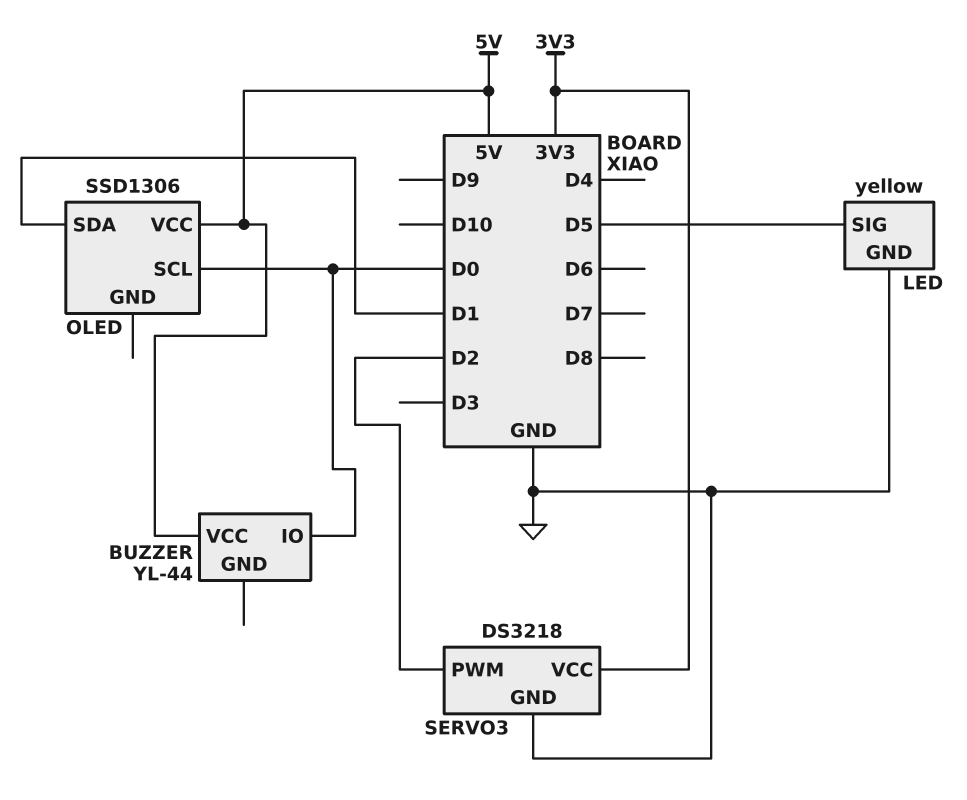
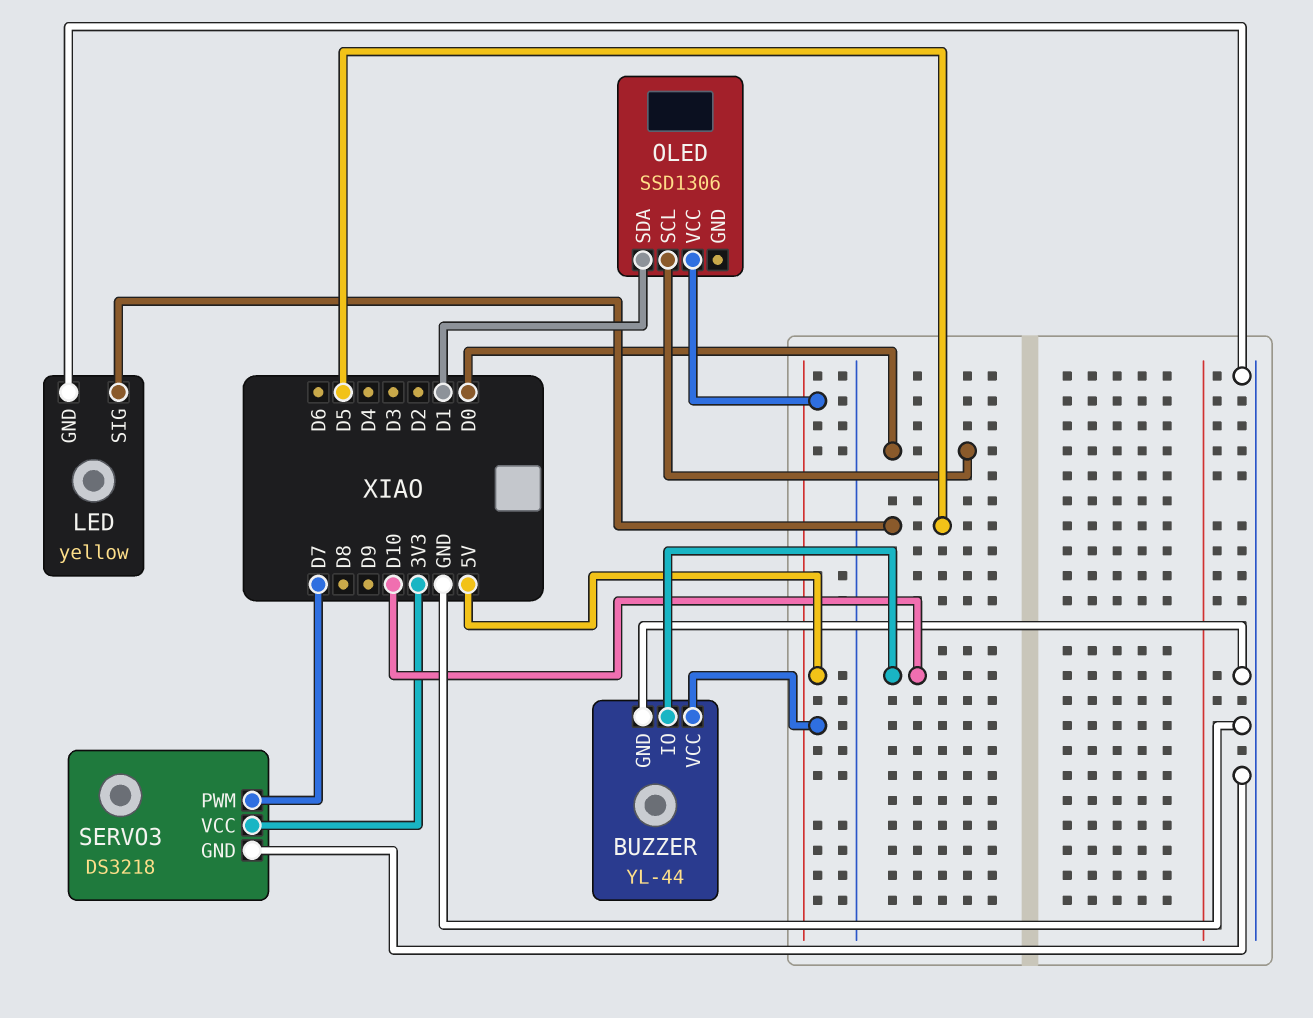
BUZZER pin GND: none -> GND
BUZZER pin IO: D0 -> D10
SERVO3 pin PWM: D2 -> D7

